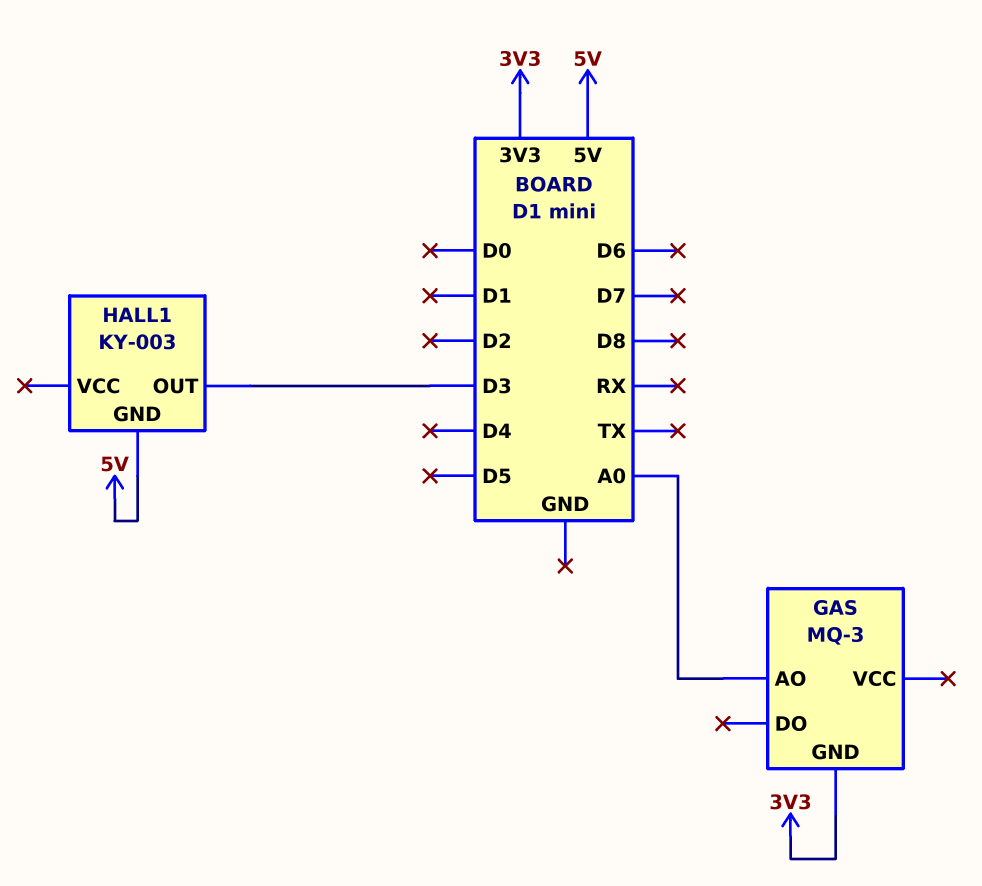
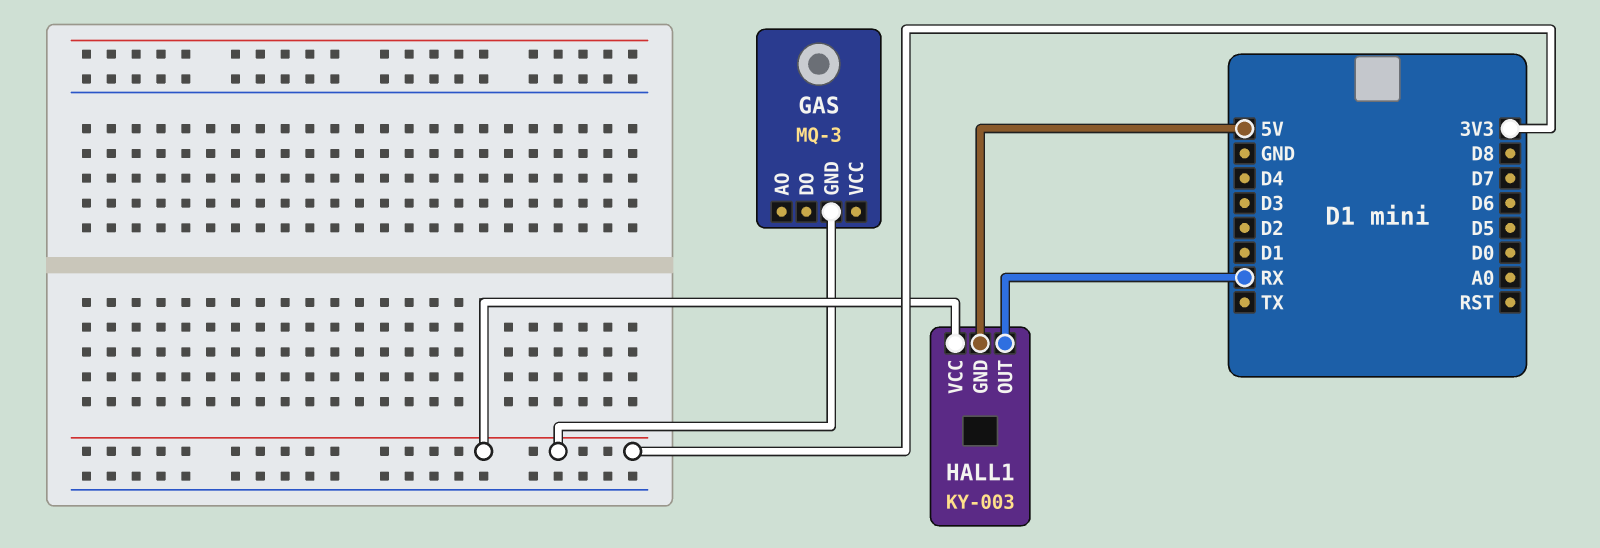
GAS pin AO: A0 -> none
HALL1 pin OUT: D3 -> RX
HALL1 pin VCC: none -> 3V3

